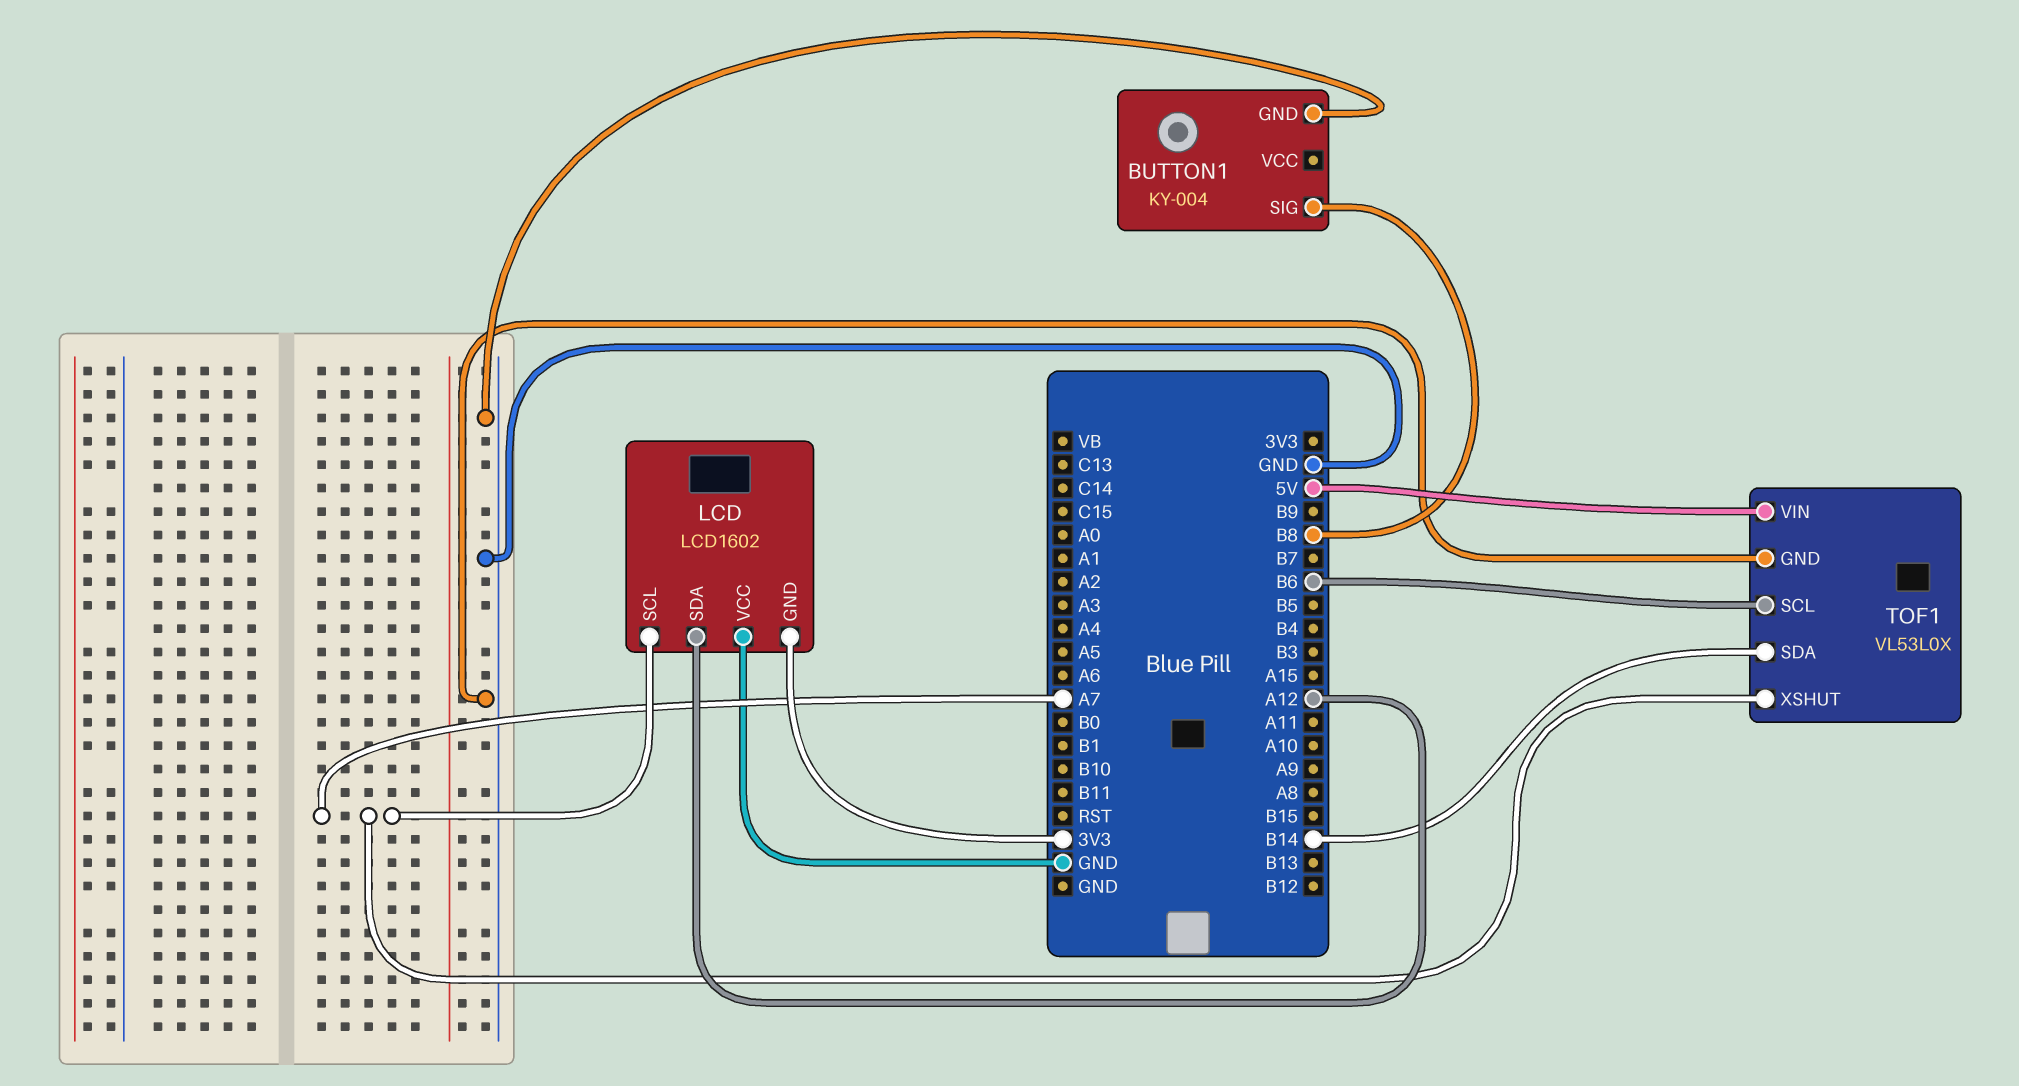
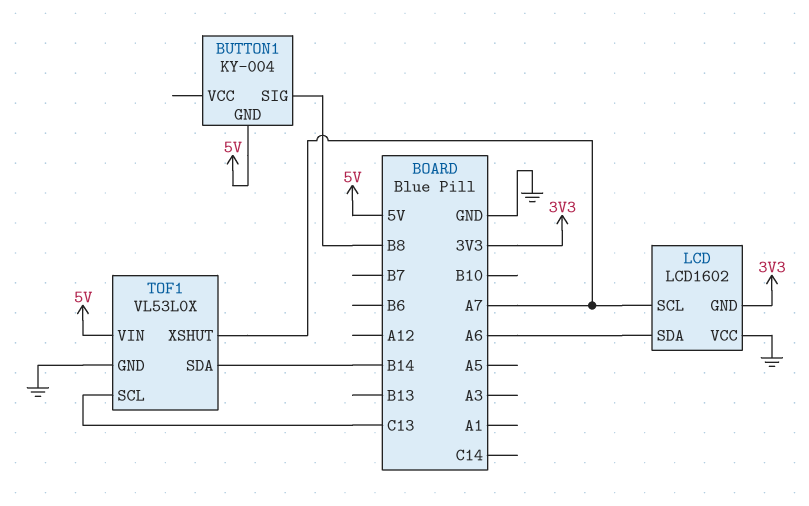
BUTTON1 pin GND: GND -> 5V
LCD pin SDA: A12 -> A6
TOF1 pin SCL: B6 -> C13

